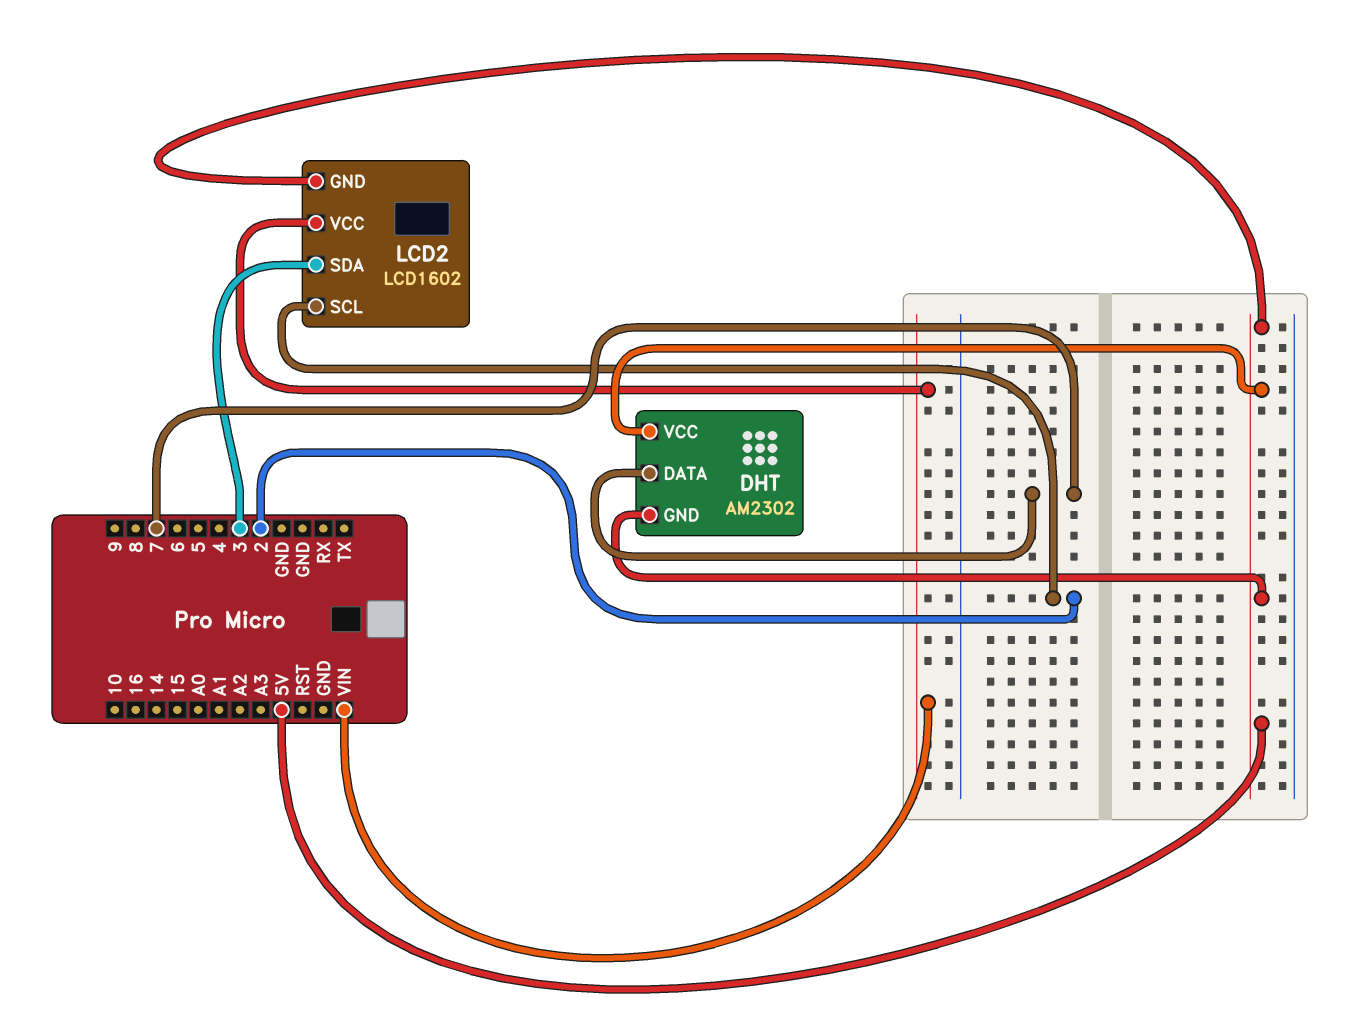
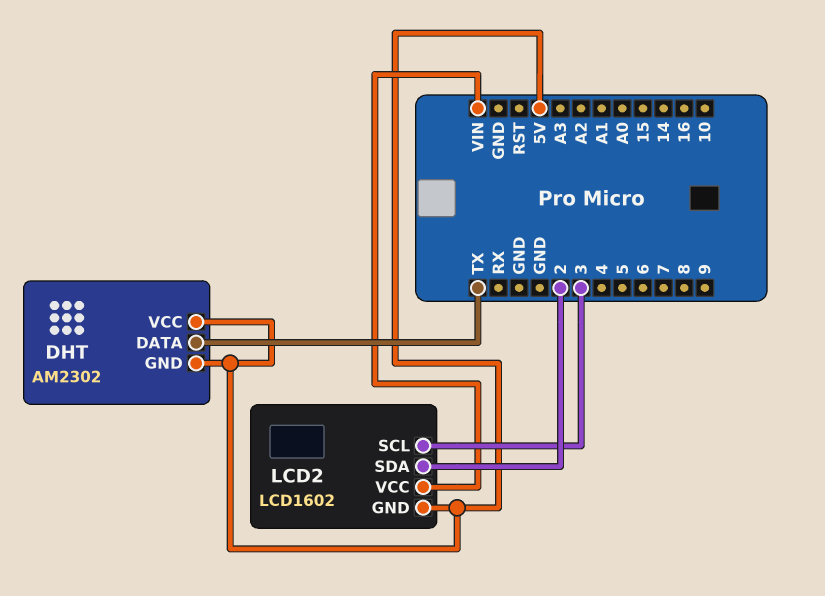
DHT pin DATA: 7 -> TX
LCD2 pin SCL: 2 -> 3
LCD2 pin SDA: 3 -> 2

